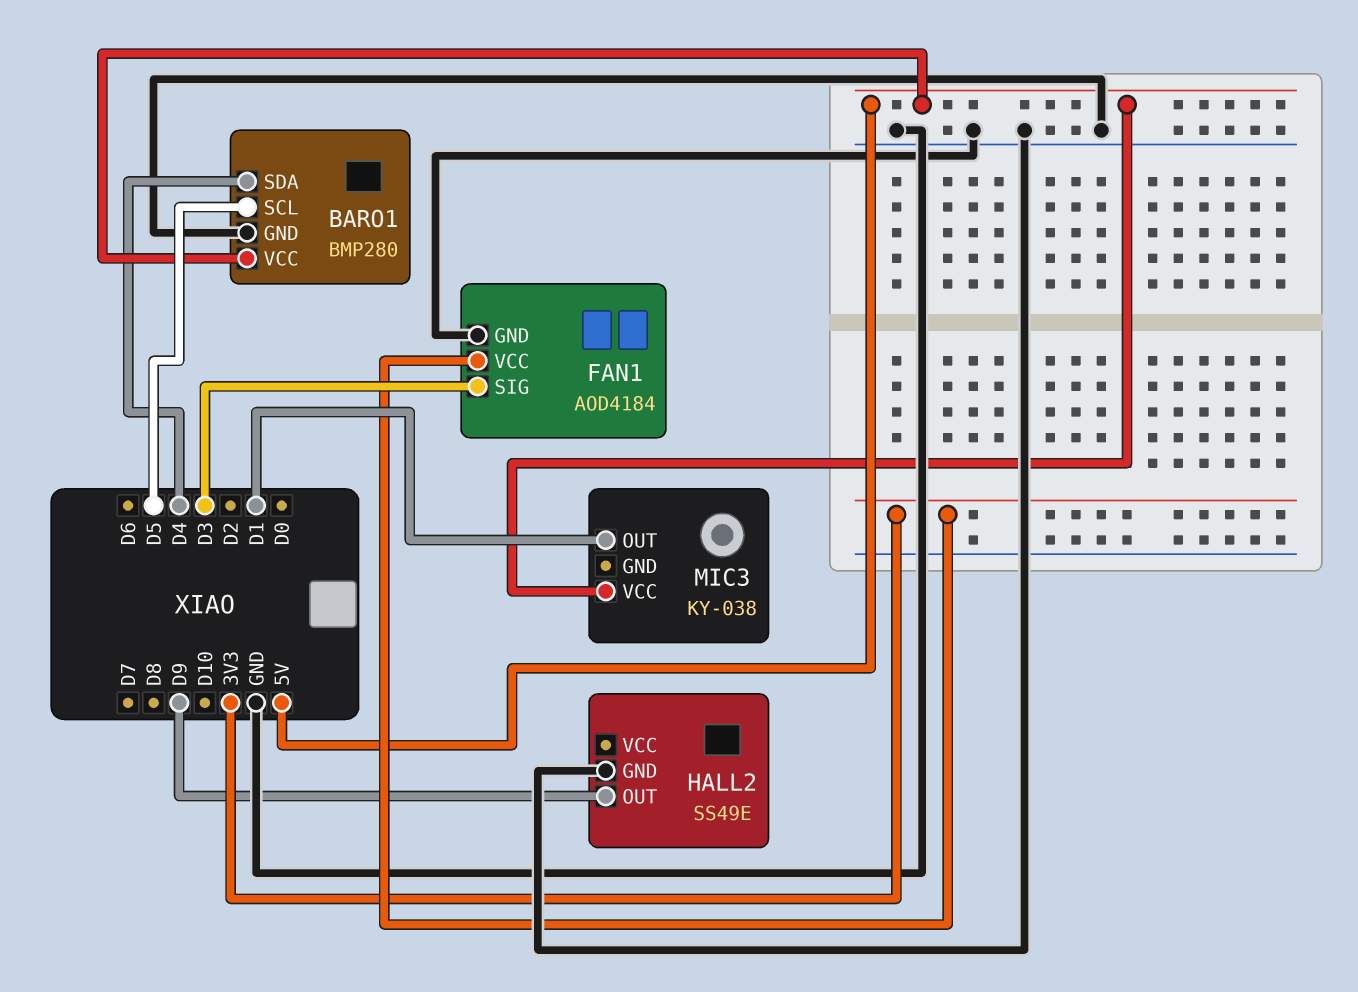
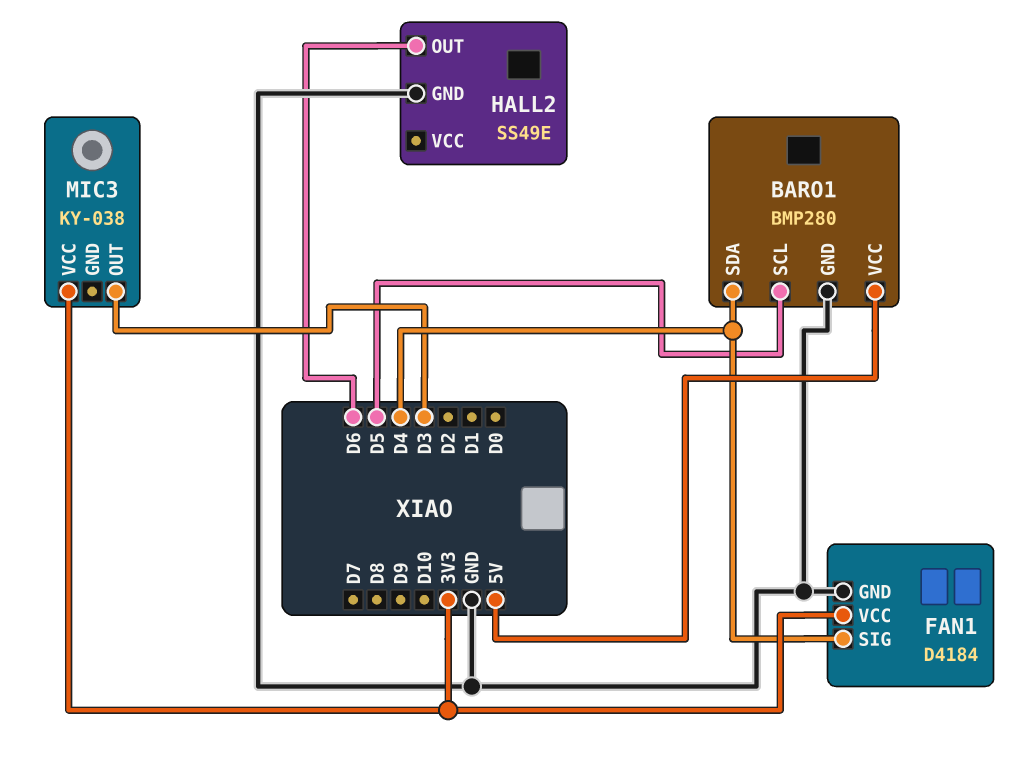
FAN1: AOD4184 -> D4184
FAN1 pin SIG: D3 -> D4
HALL2 pin OUT: D9 -> D6
MIC3 pin OUT: D1 -> D3
MIC3 pin VCC: 5V -> 3V3

